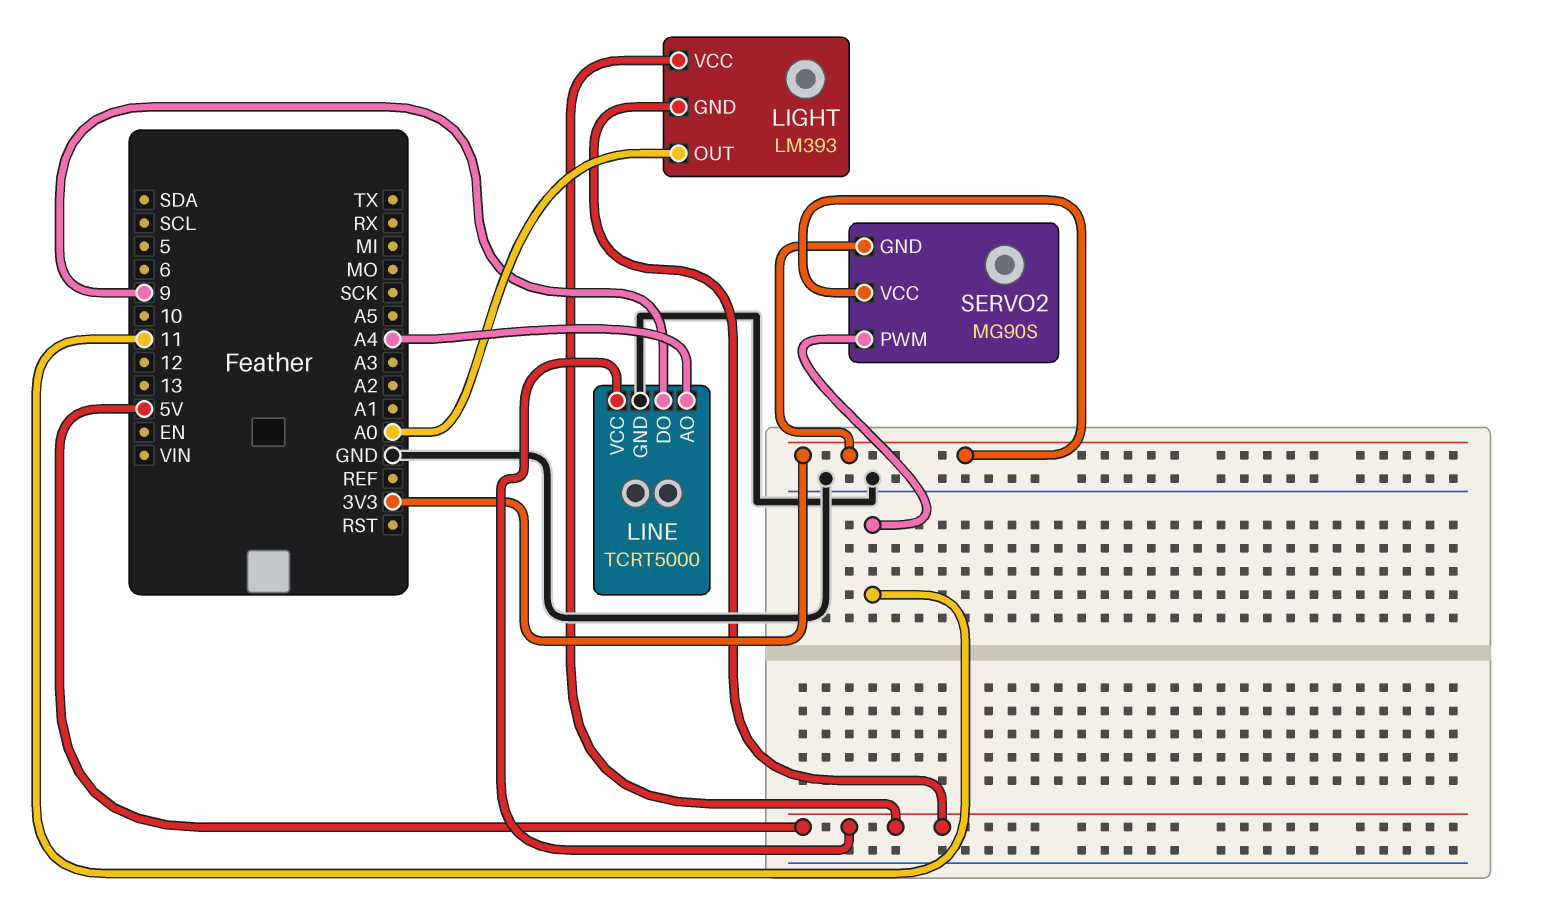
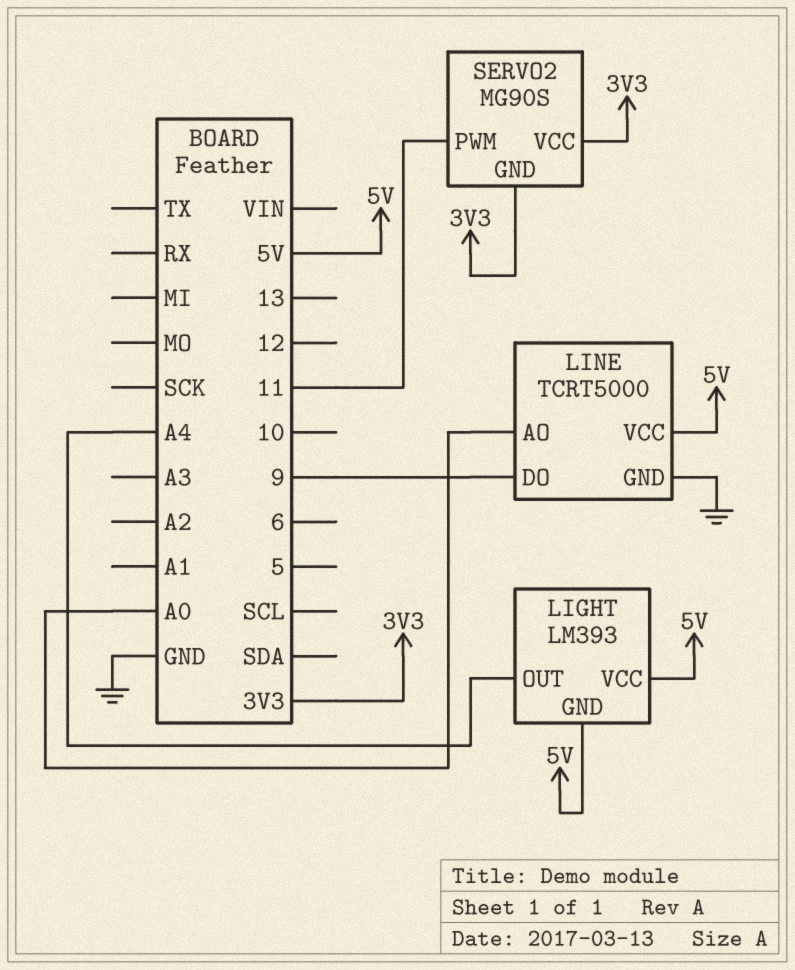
LIGHT pin OUT: A0 -> A4
LINE pin AO: A4 -> A0

